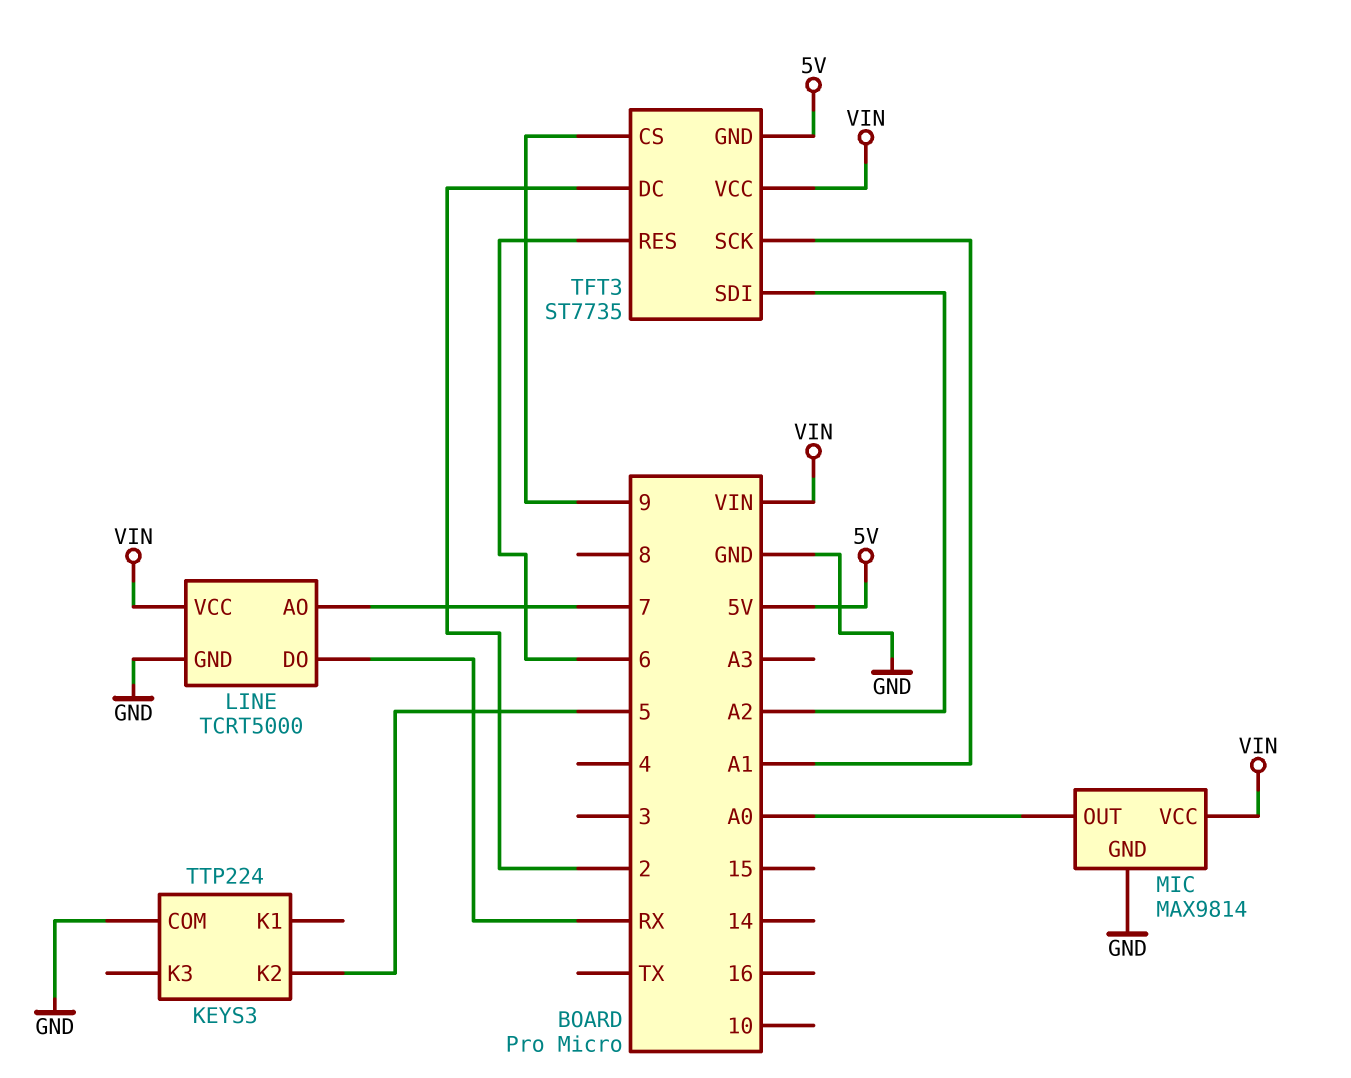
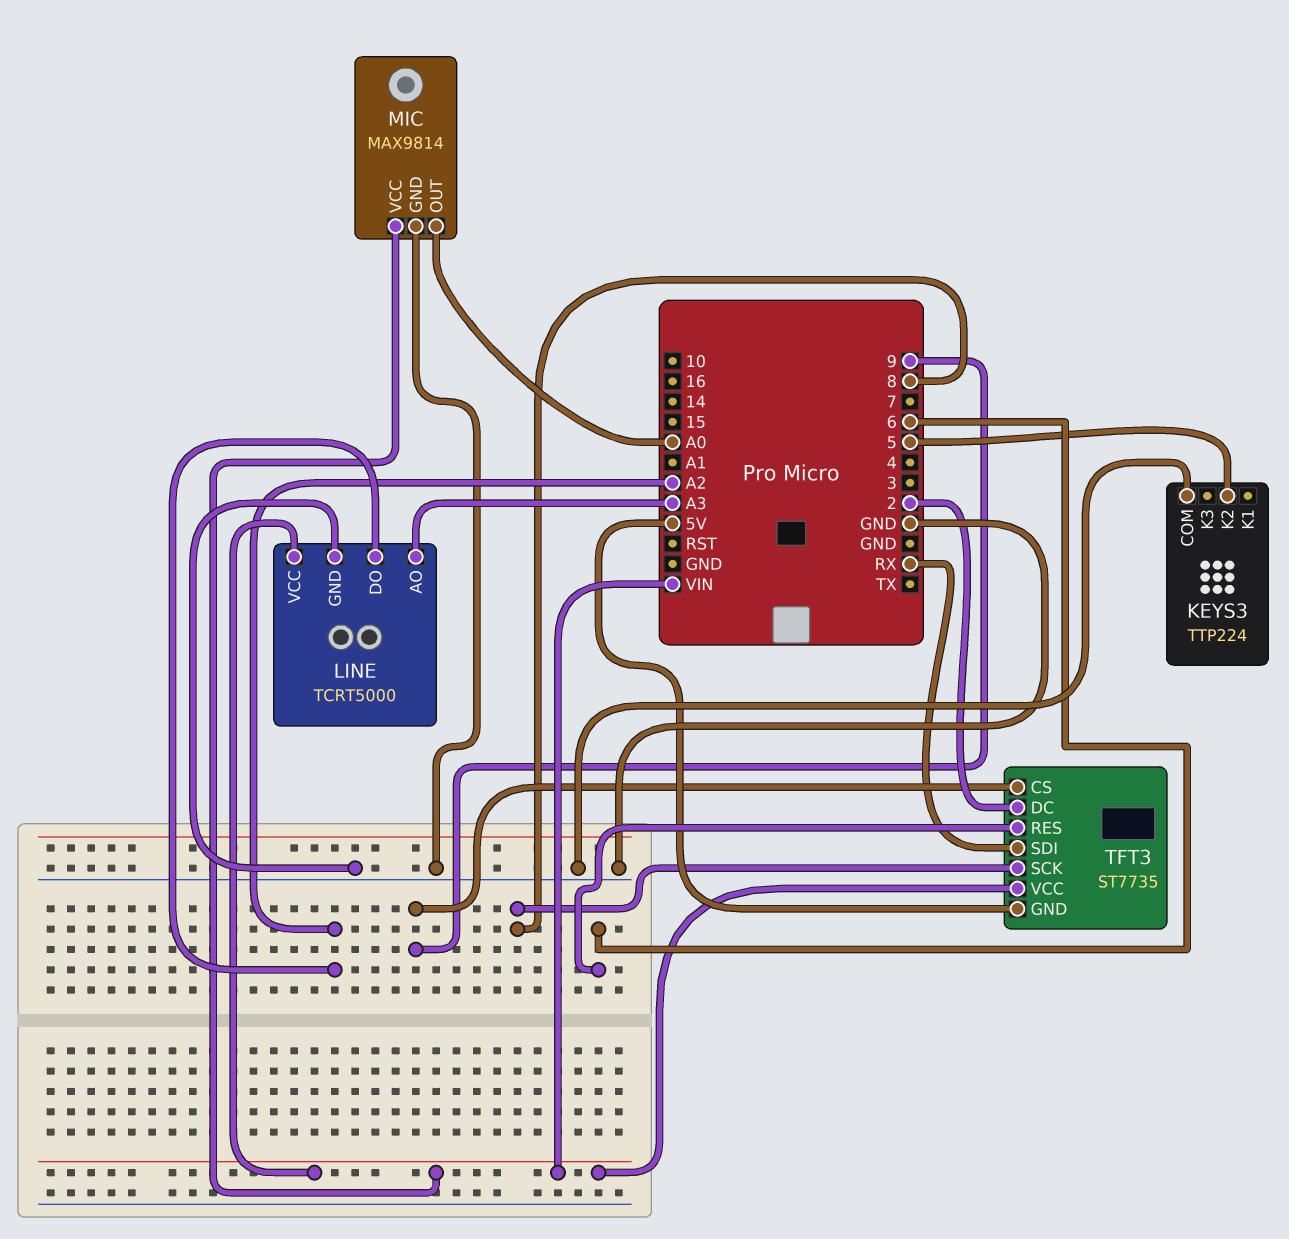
LINE pin AO: 7 -> A3
LINE pin DO: RX -> A2
TFT3 pin SCK: A1 -> 8
TFT3 pin SDI: A2 -> RX

